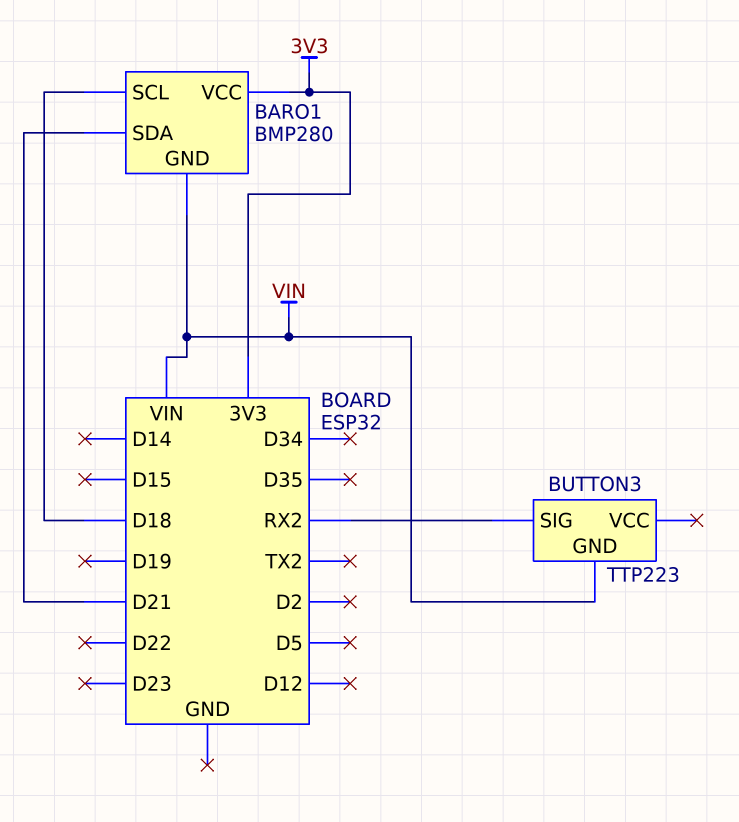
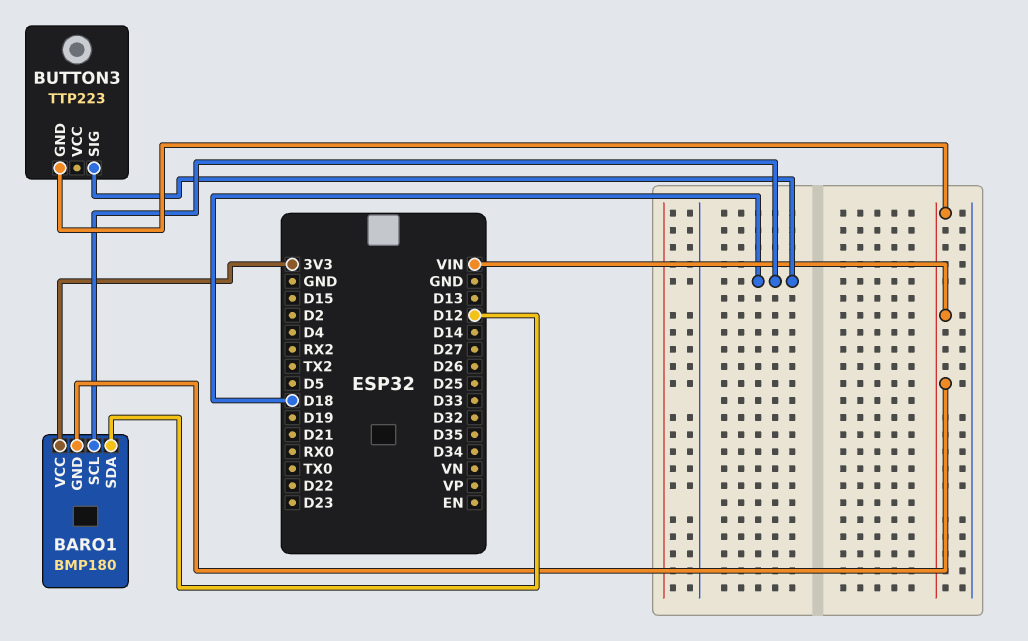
BARO1: BMP280 -> BMP180
BARO1 pin SDA: D21 -> D12
BUTTON3 pin SIG: RX2 -> D18

